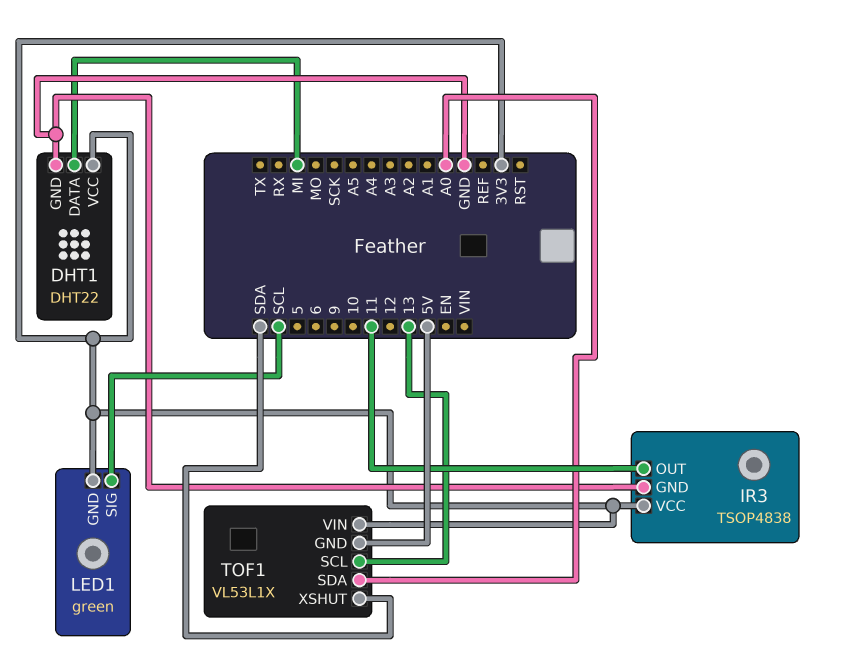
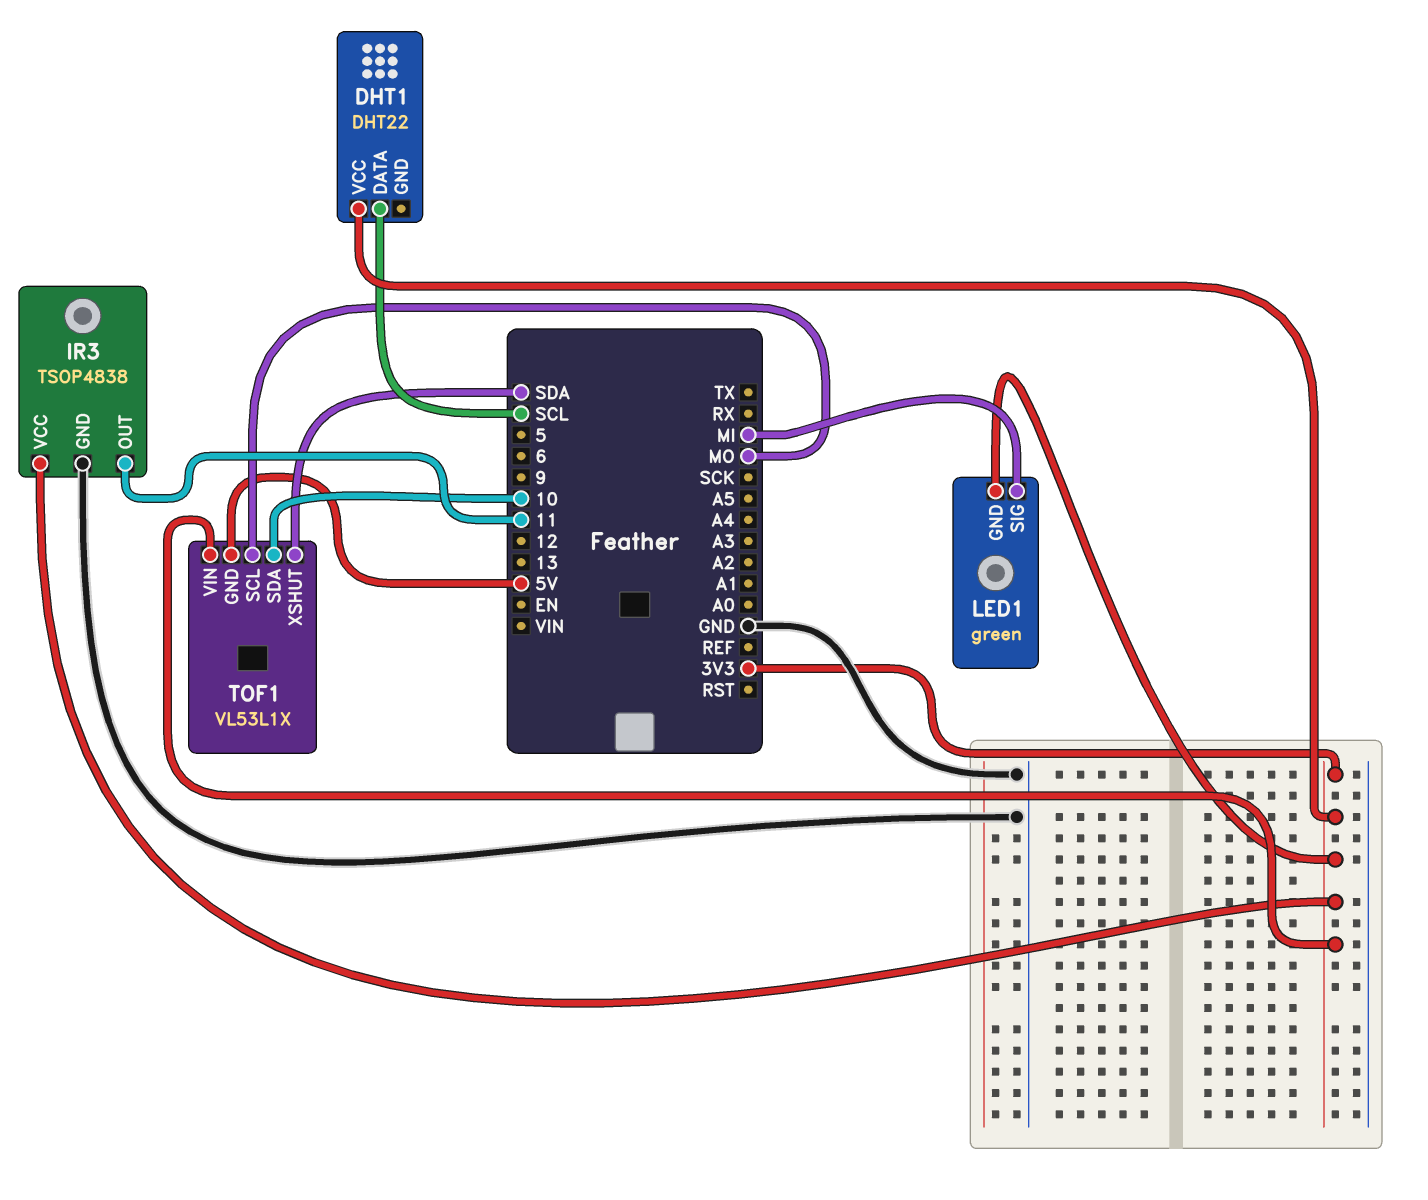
DHT1 pin DATA: MI -> SCL
DHT1 pin GND: GND -> none
LED1 pin SIG: SCL -> MI
TOF1 pin SCL: 13 -> MO
TOF1 pin SDA: A0 -> 10

